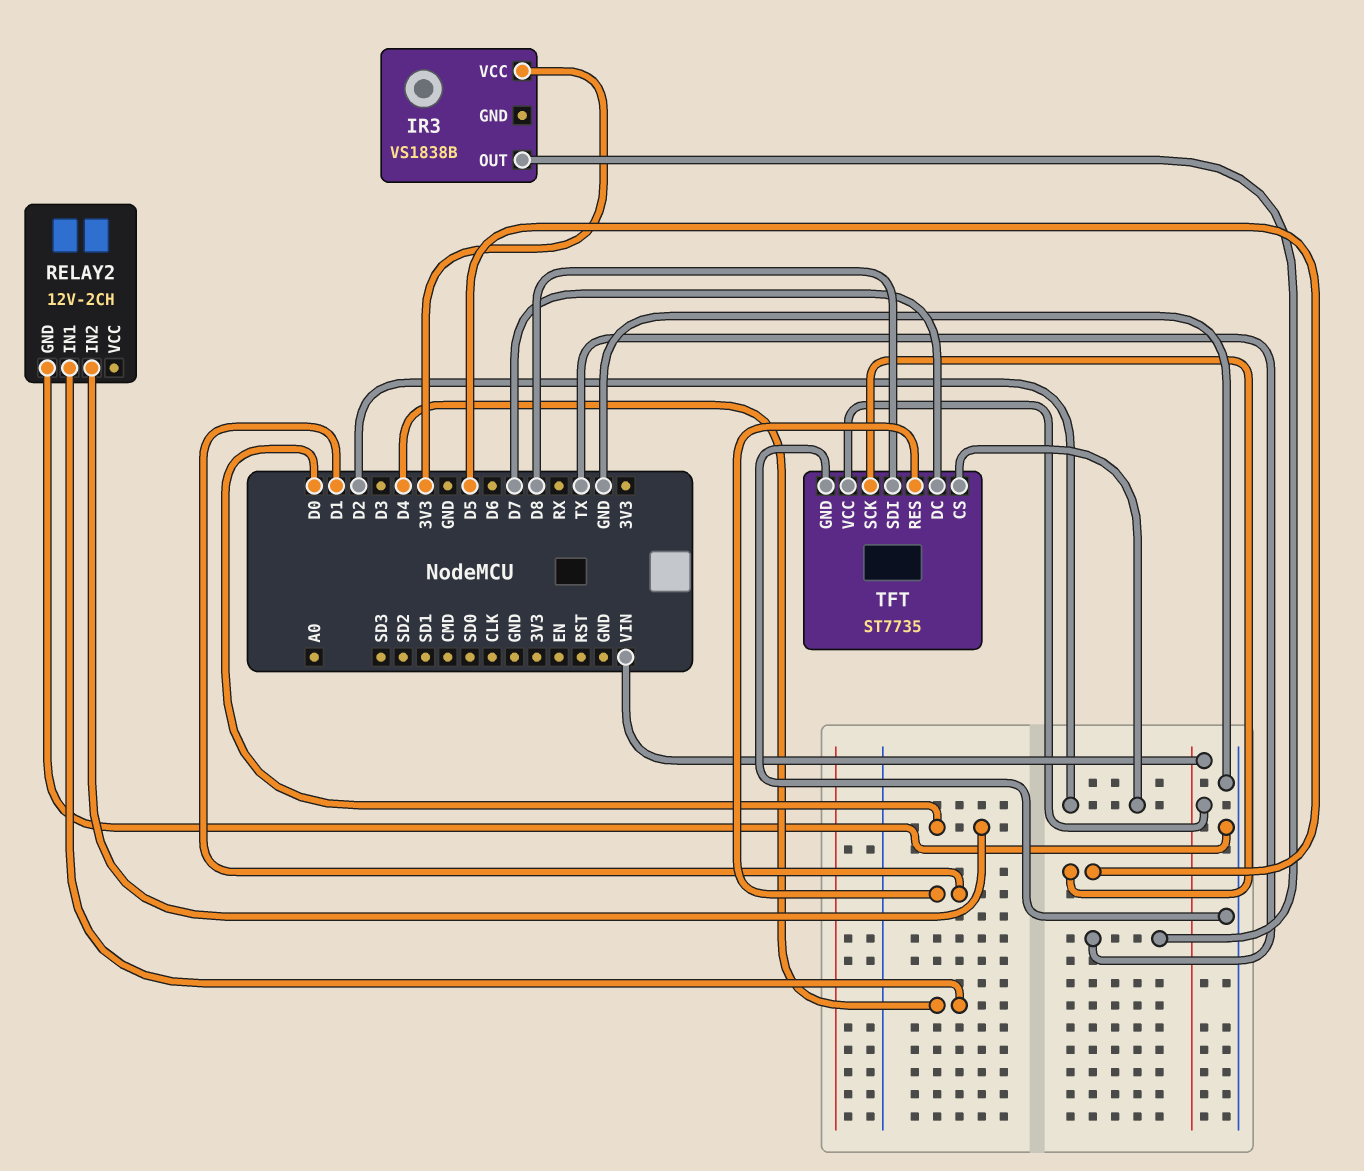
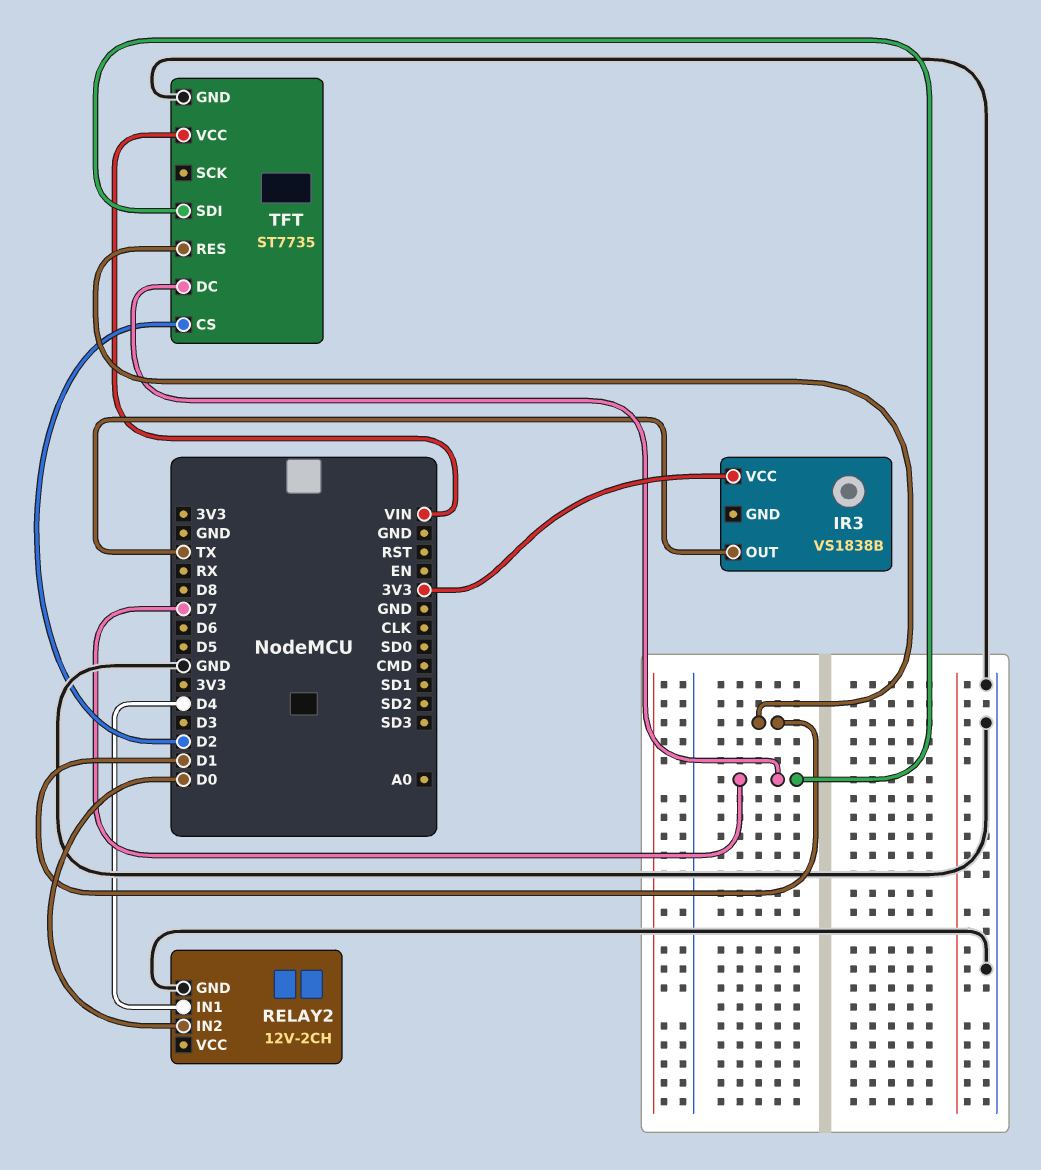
TFT pin SCK: D5 -> none
TFT pin SDI: D8 -> D7

